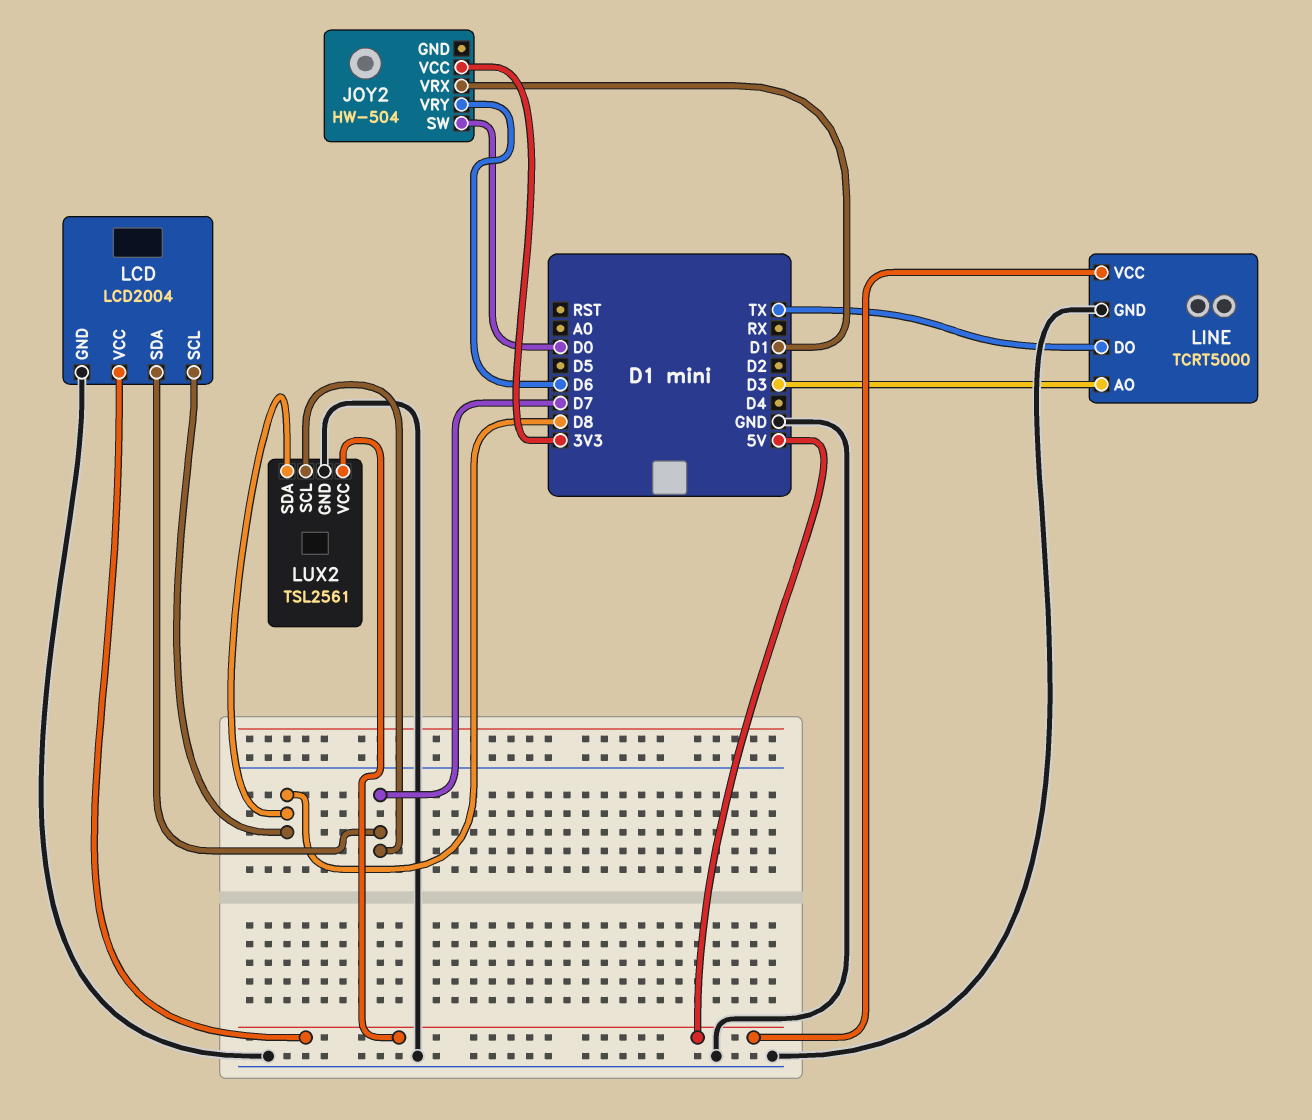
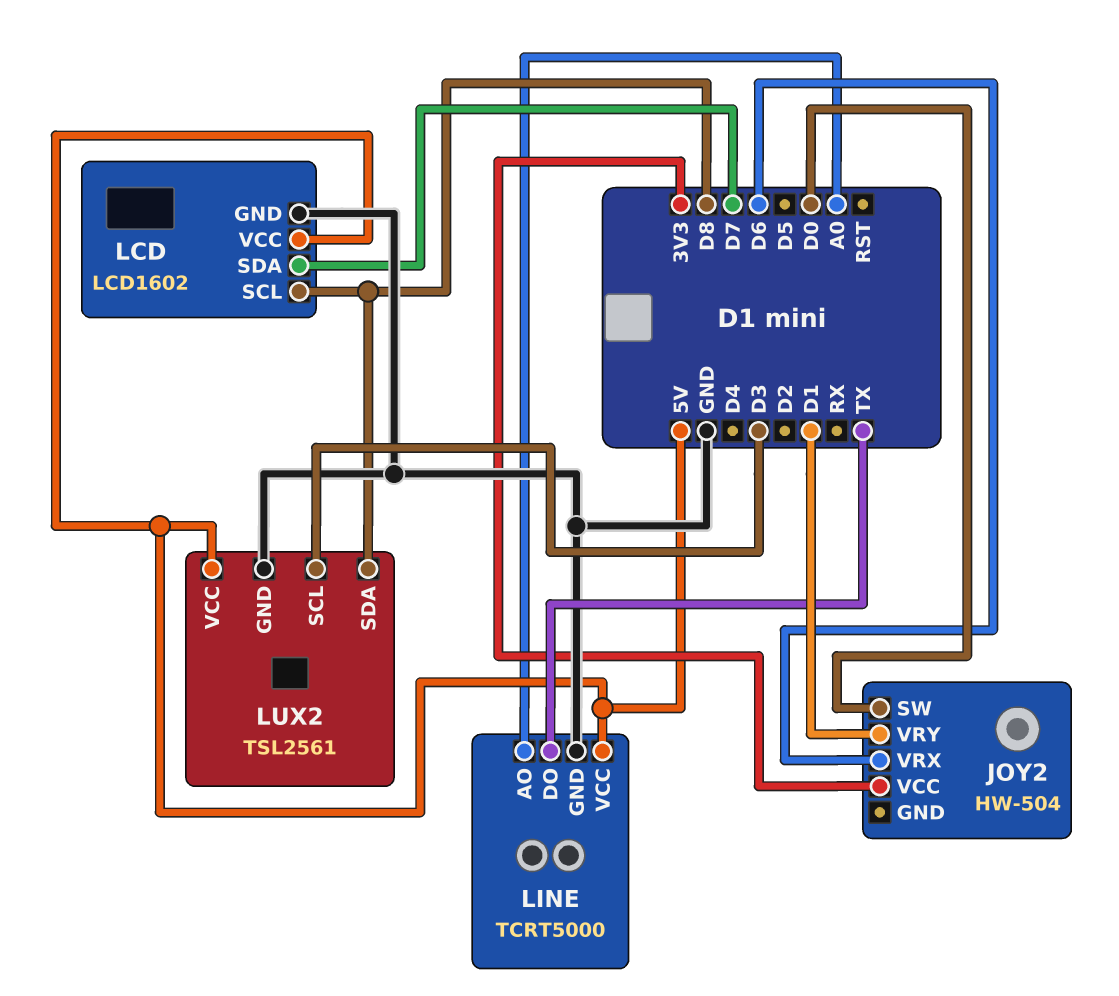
JOY2 pin VRX: D1 -> D6
JOY2 pin VRY: D6 -> D1
LCD: LCD2004 -> LCD1602
LINE pin AO: D3 -> A0
LUX2 pin SCL: D7 -> D3

